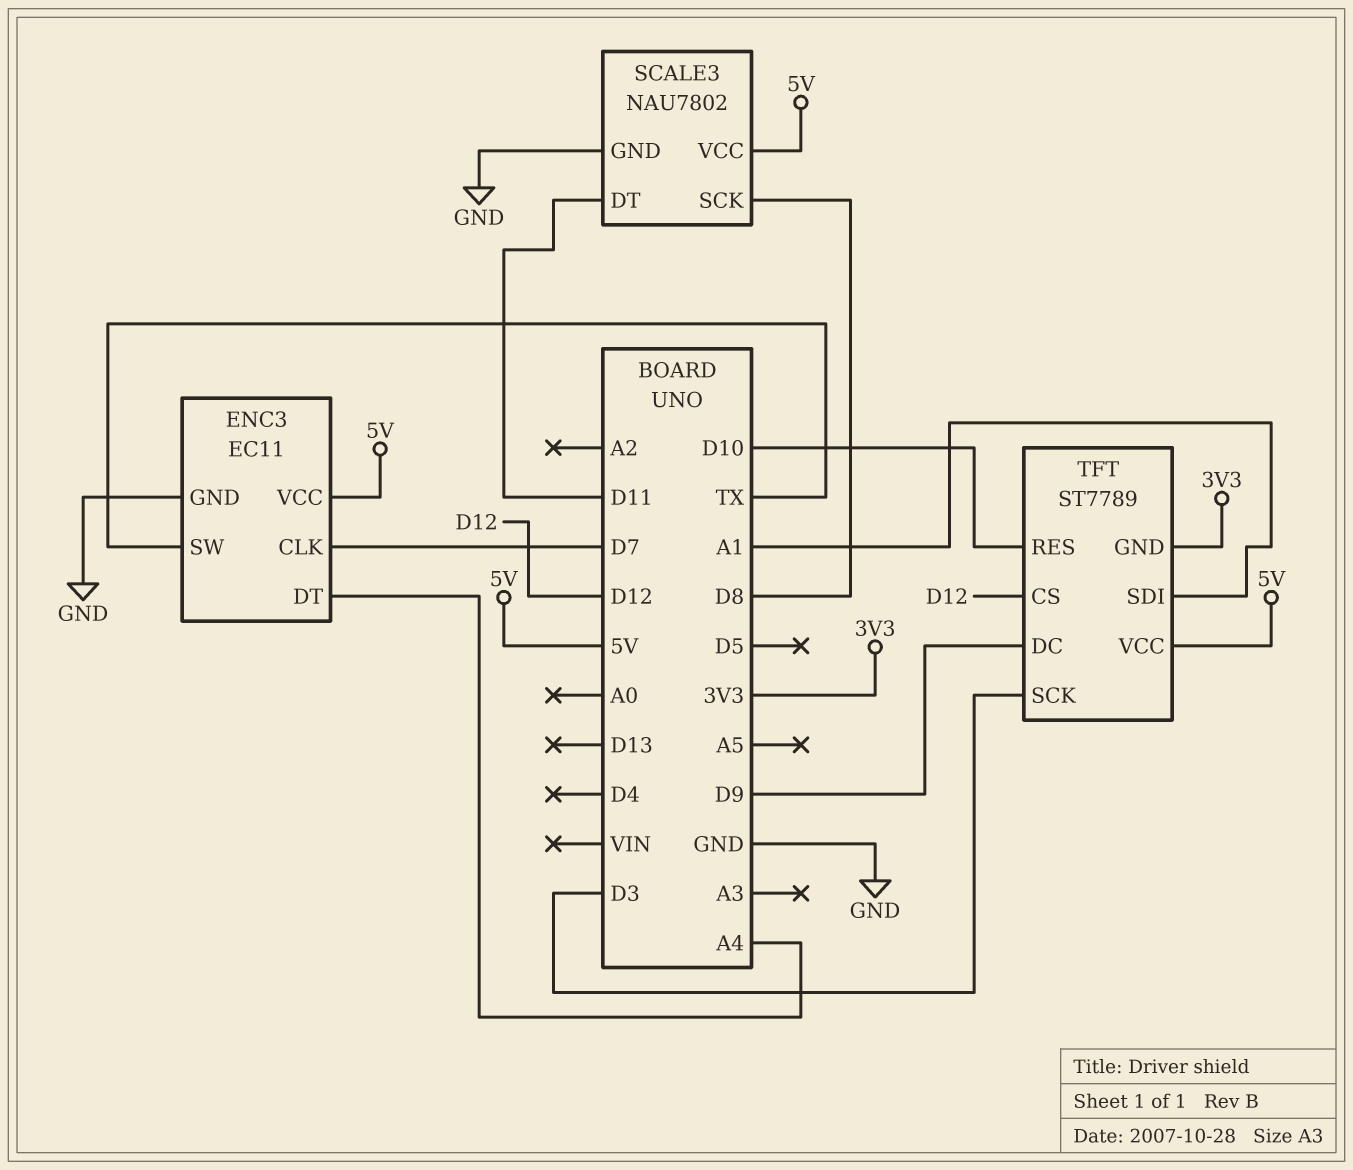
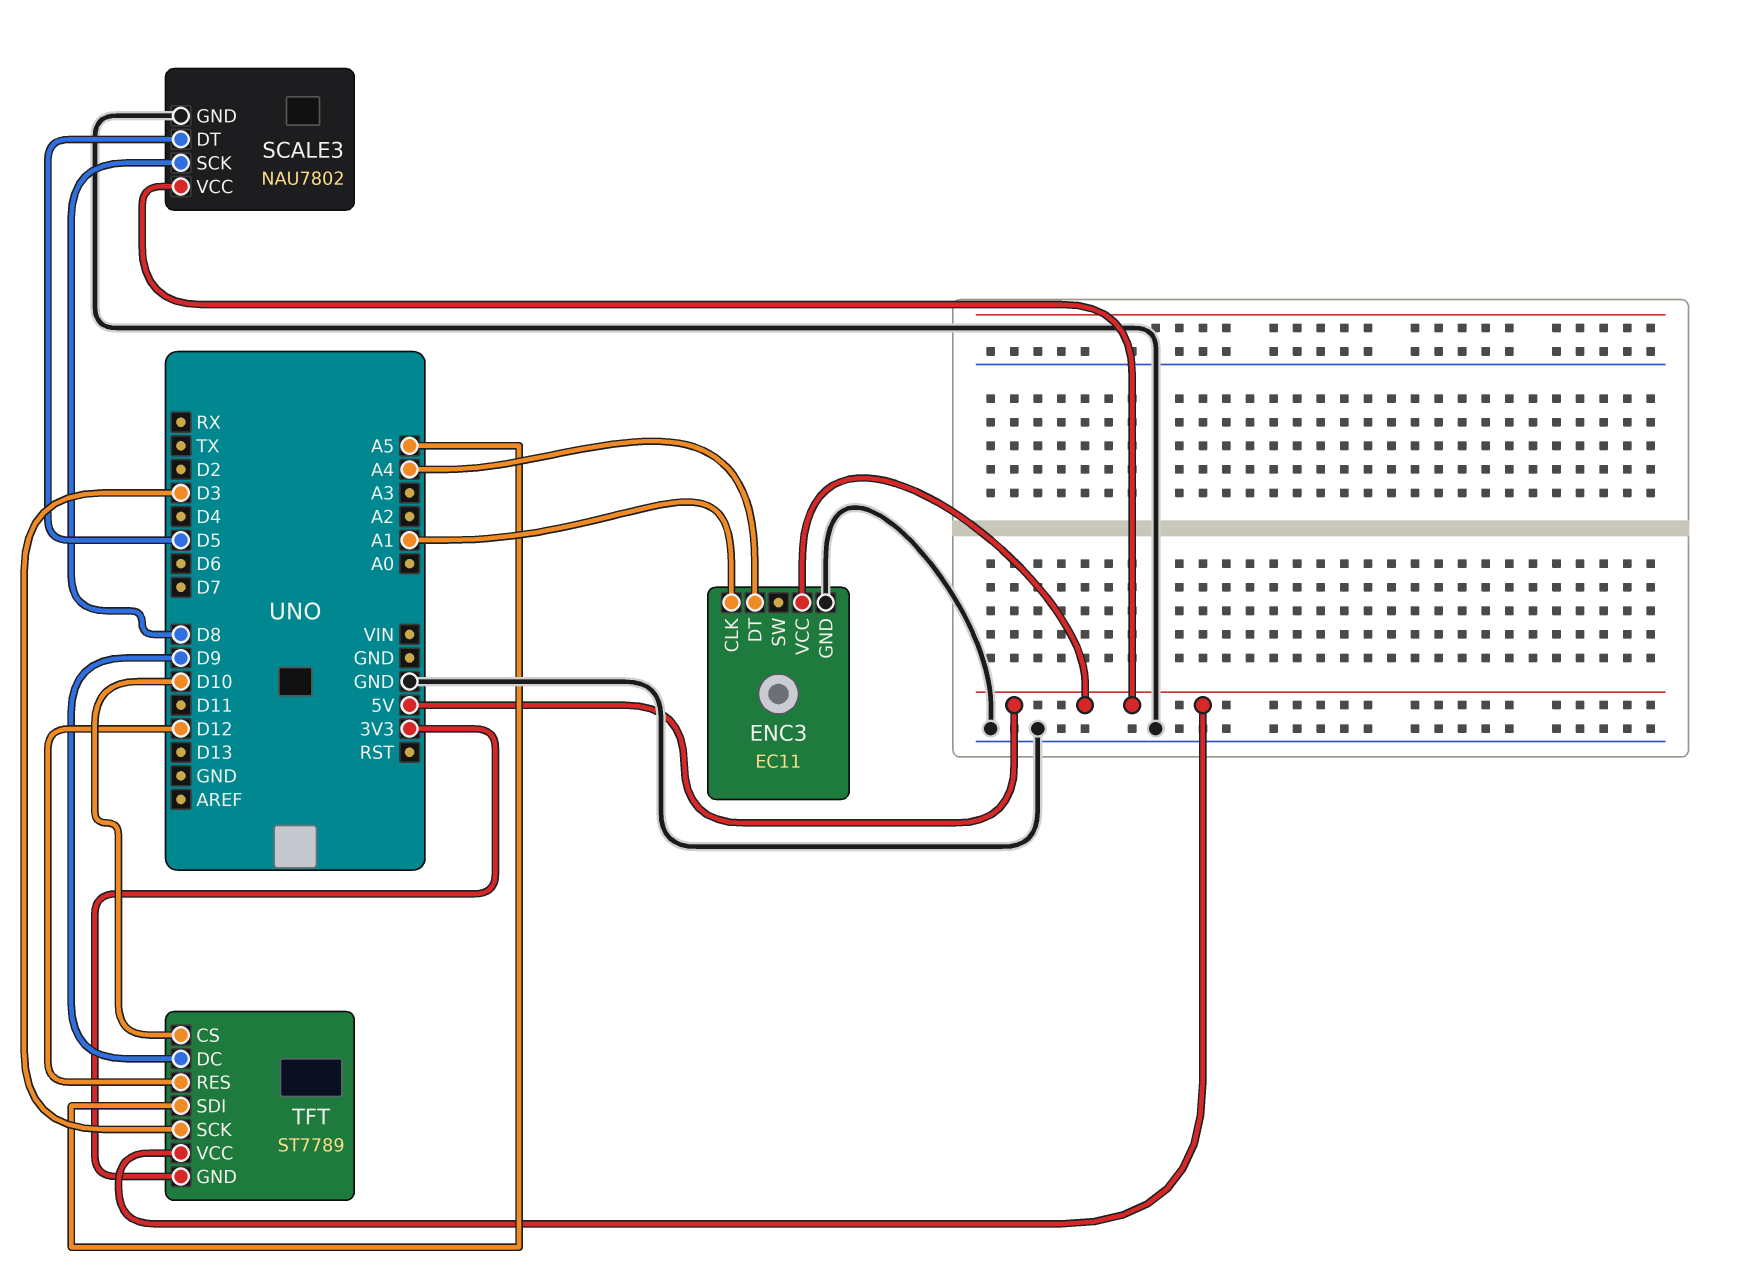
ENC3 pin CLK: D7 -> A1
ENC3 pin SW: TX -> none
SCALE3 pin DT: D11 -> D5
TFT pin CS: D12 -> D10
TFT pin RES: D10 -> D12
TFT pin SDI: A1 -> A5

